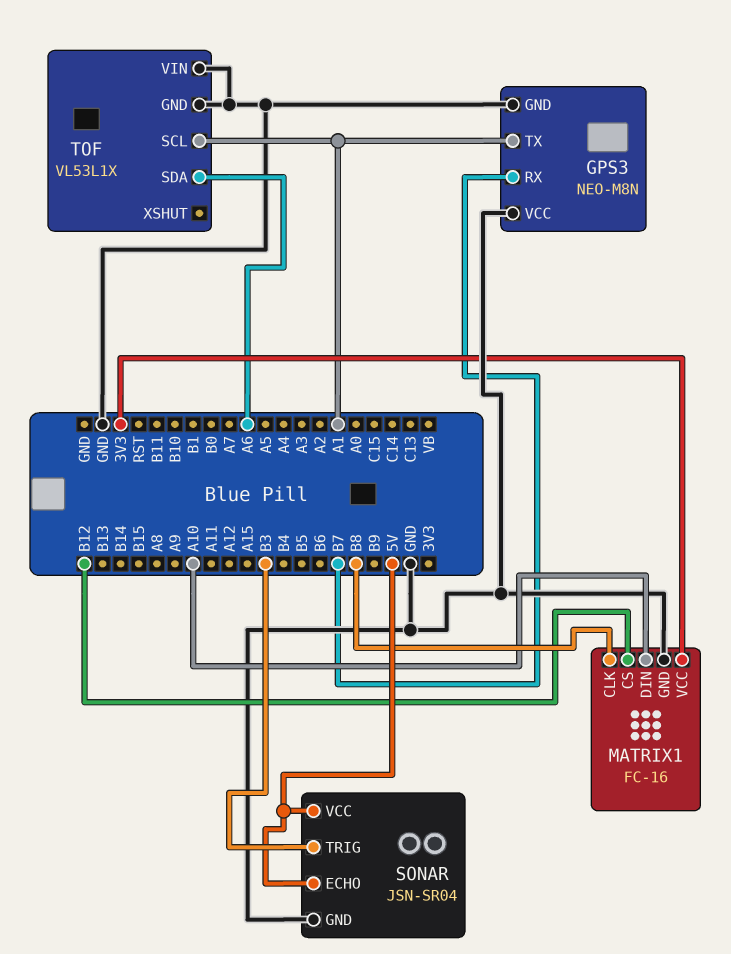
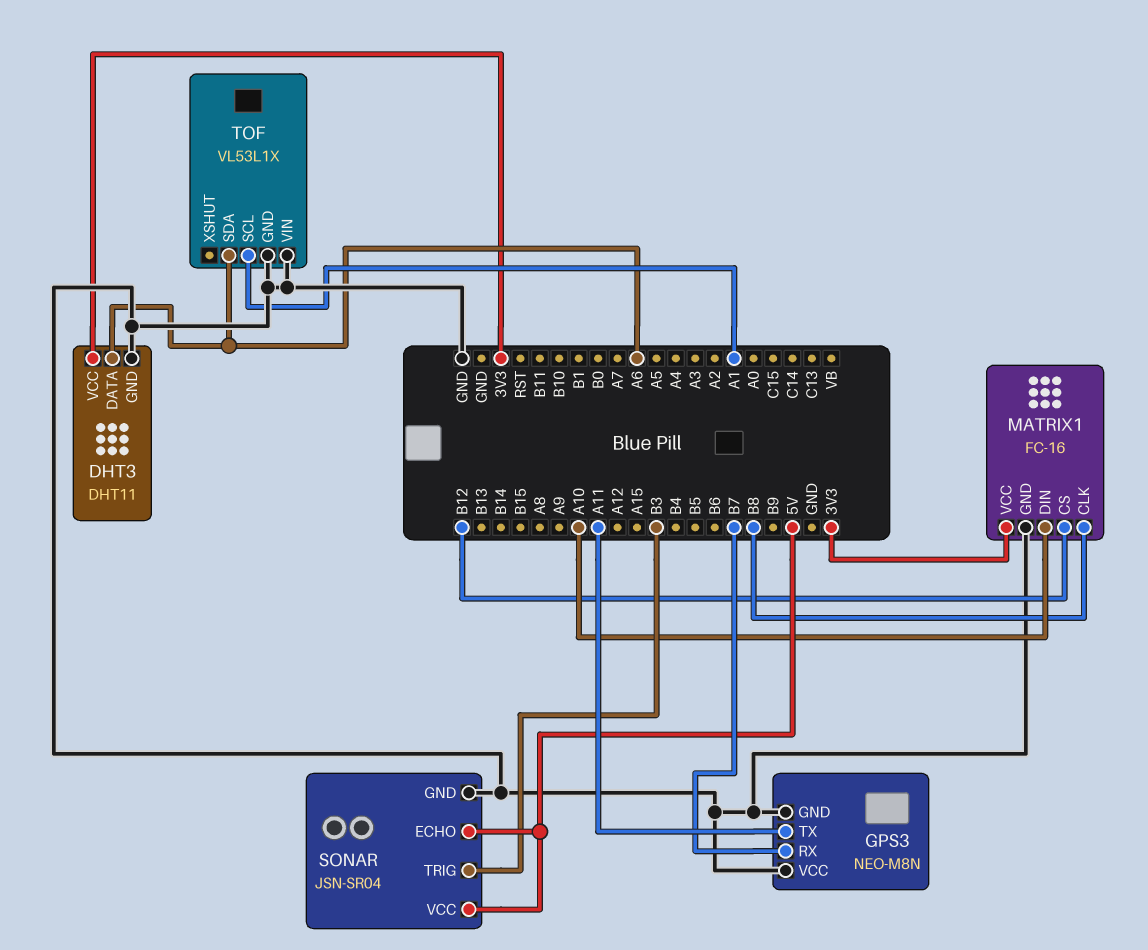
DHT3: none -> DHT11
DHT3 pin DATA: none -> A6
DHT3 pin GND: none -> GND
DHT3 pin VCC: none -> 3V3
GPS3 pin TX: A1 -> A11

